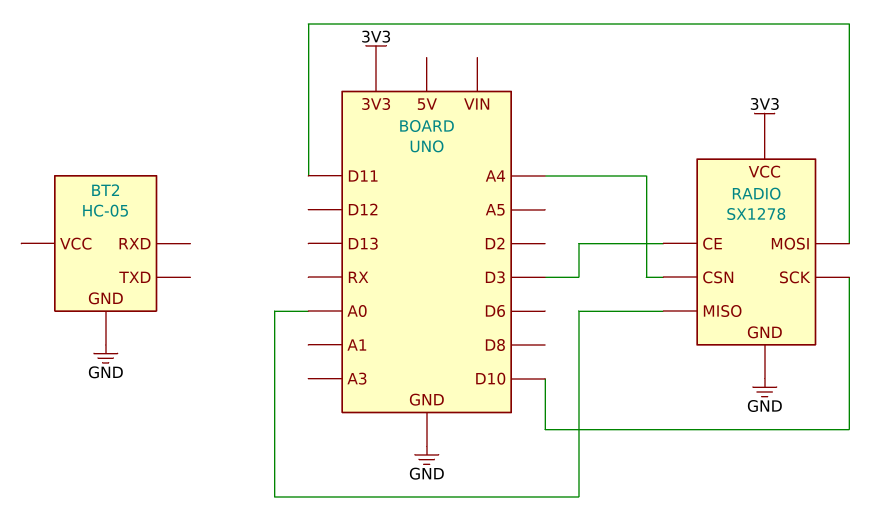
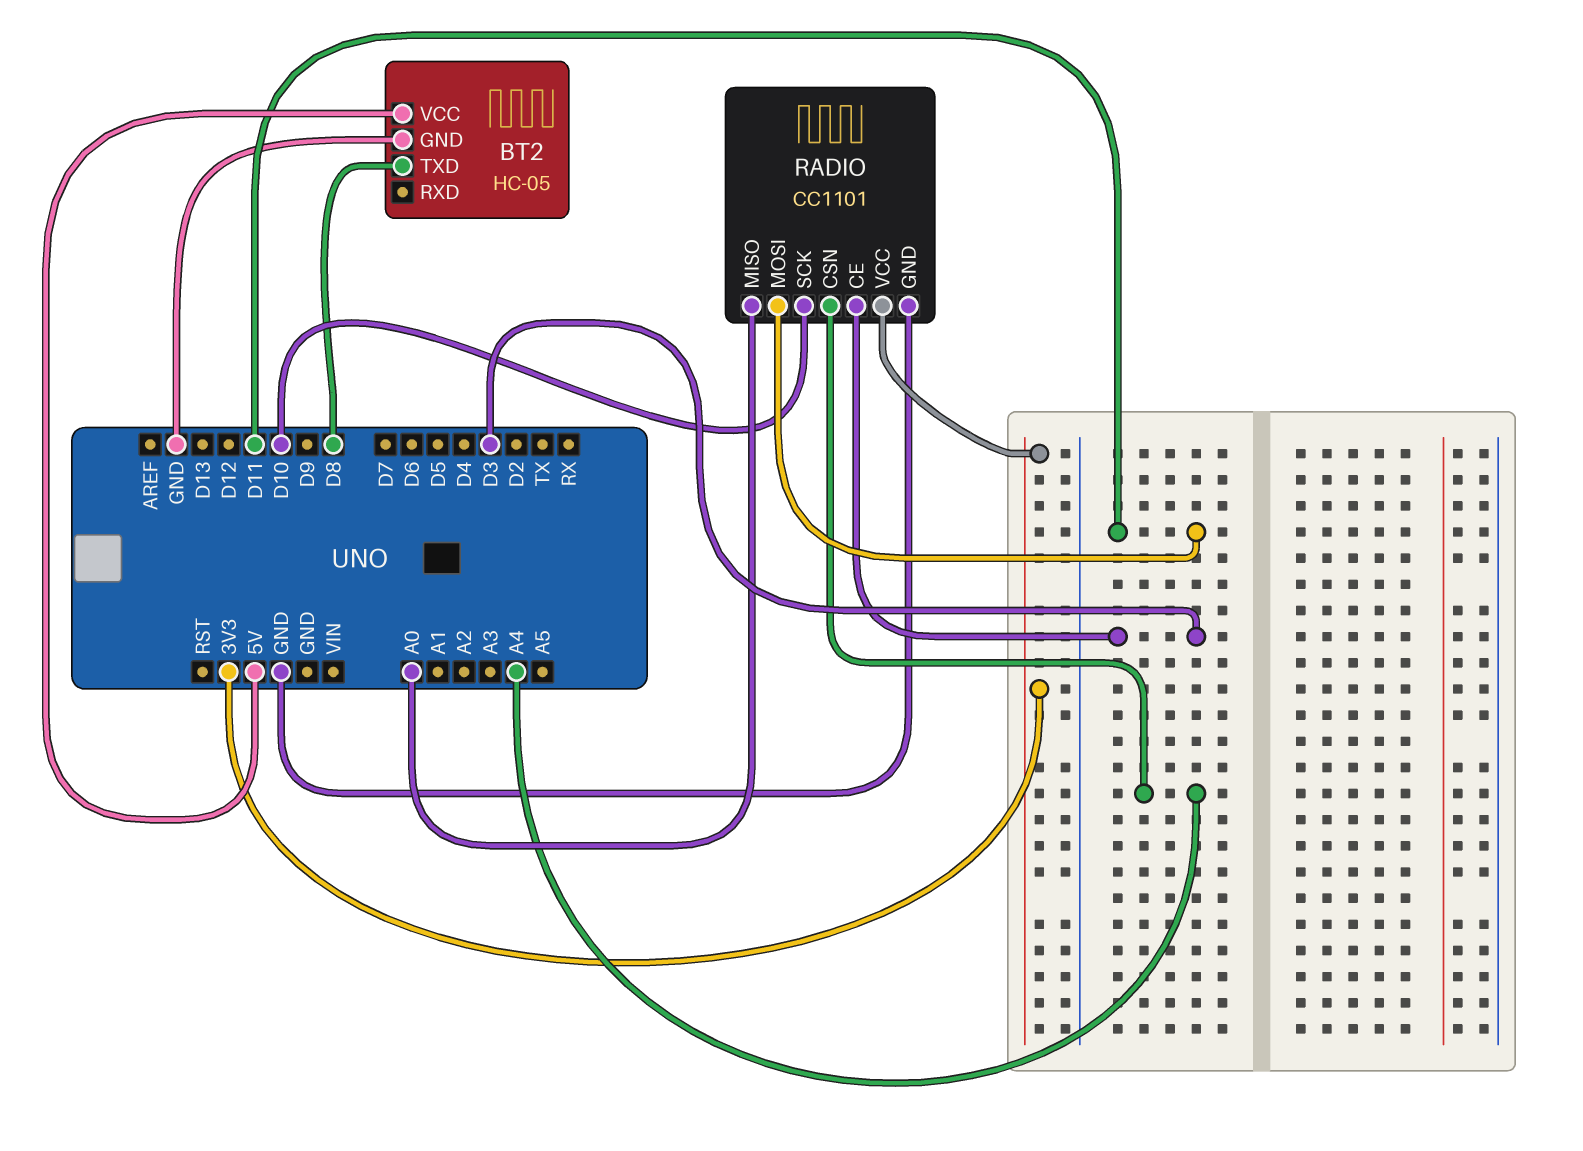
BT2 pin TXD: none -> D8
BT2 pin VCC: none -> 5V
RADIO: SX1278 -> CC1101

